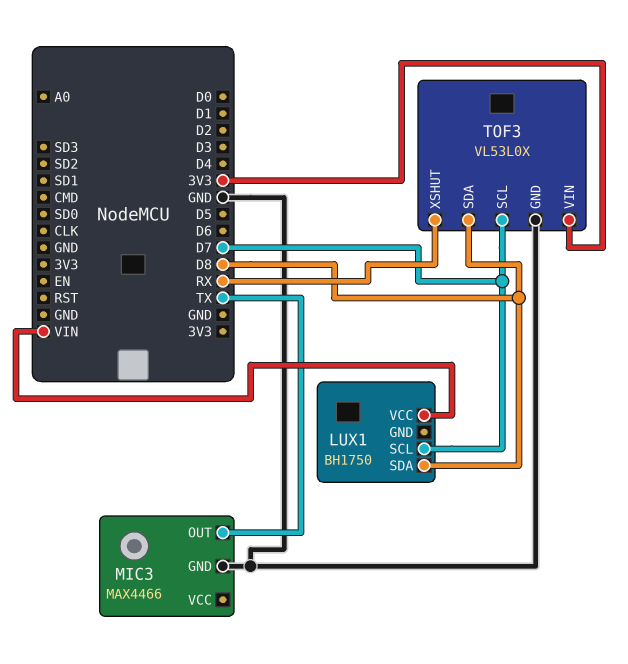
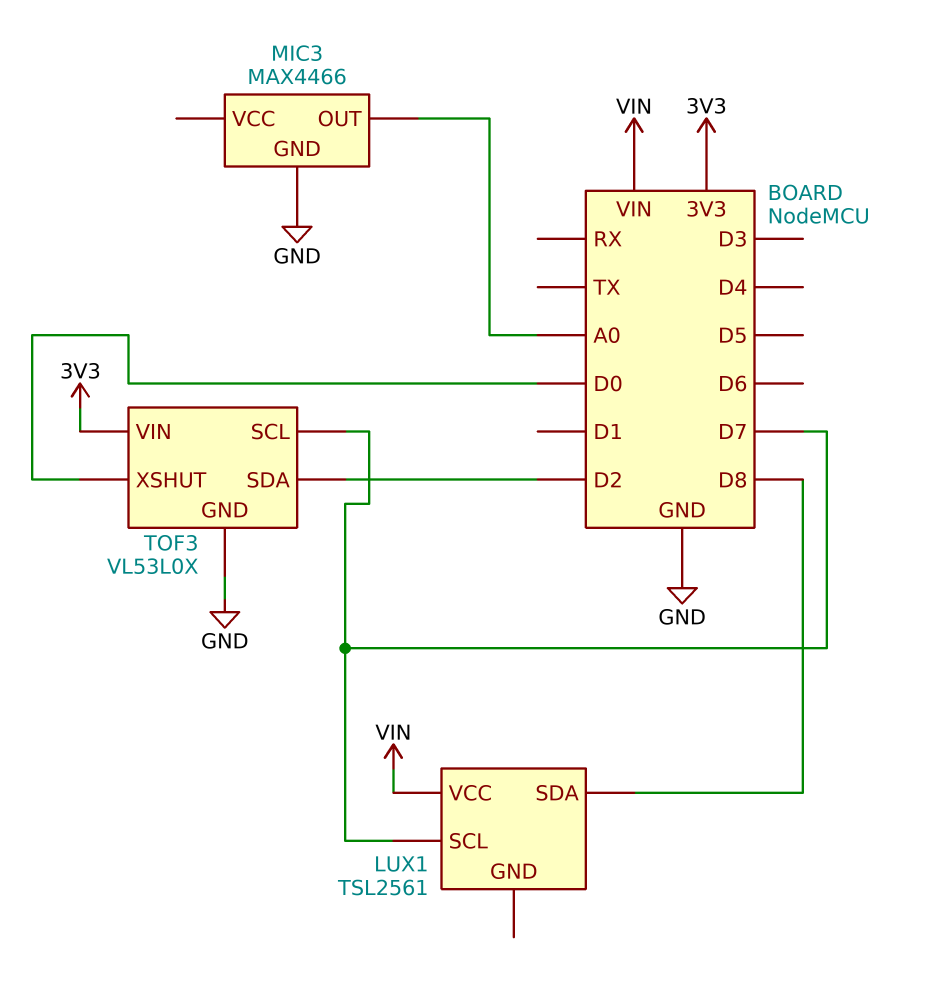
LUX1: BH1750 -> TSL2561
MIC3 pin OUT: TX -> A0
TOF3 pin SDA: D8 -> D2
TOF3 pin XSHUT: RX -> D0

